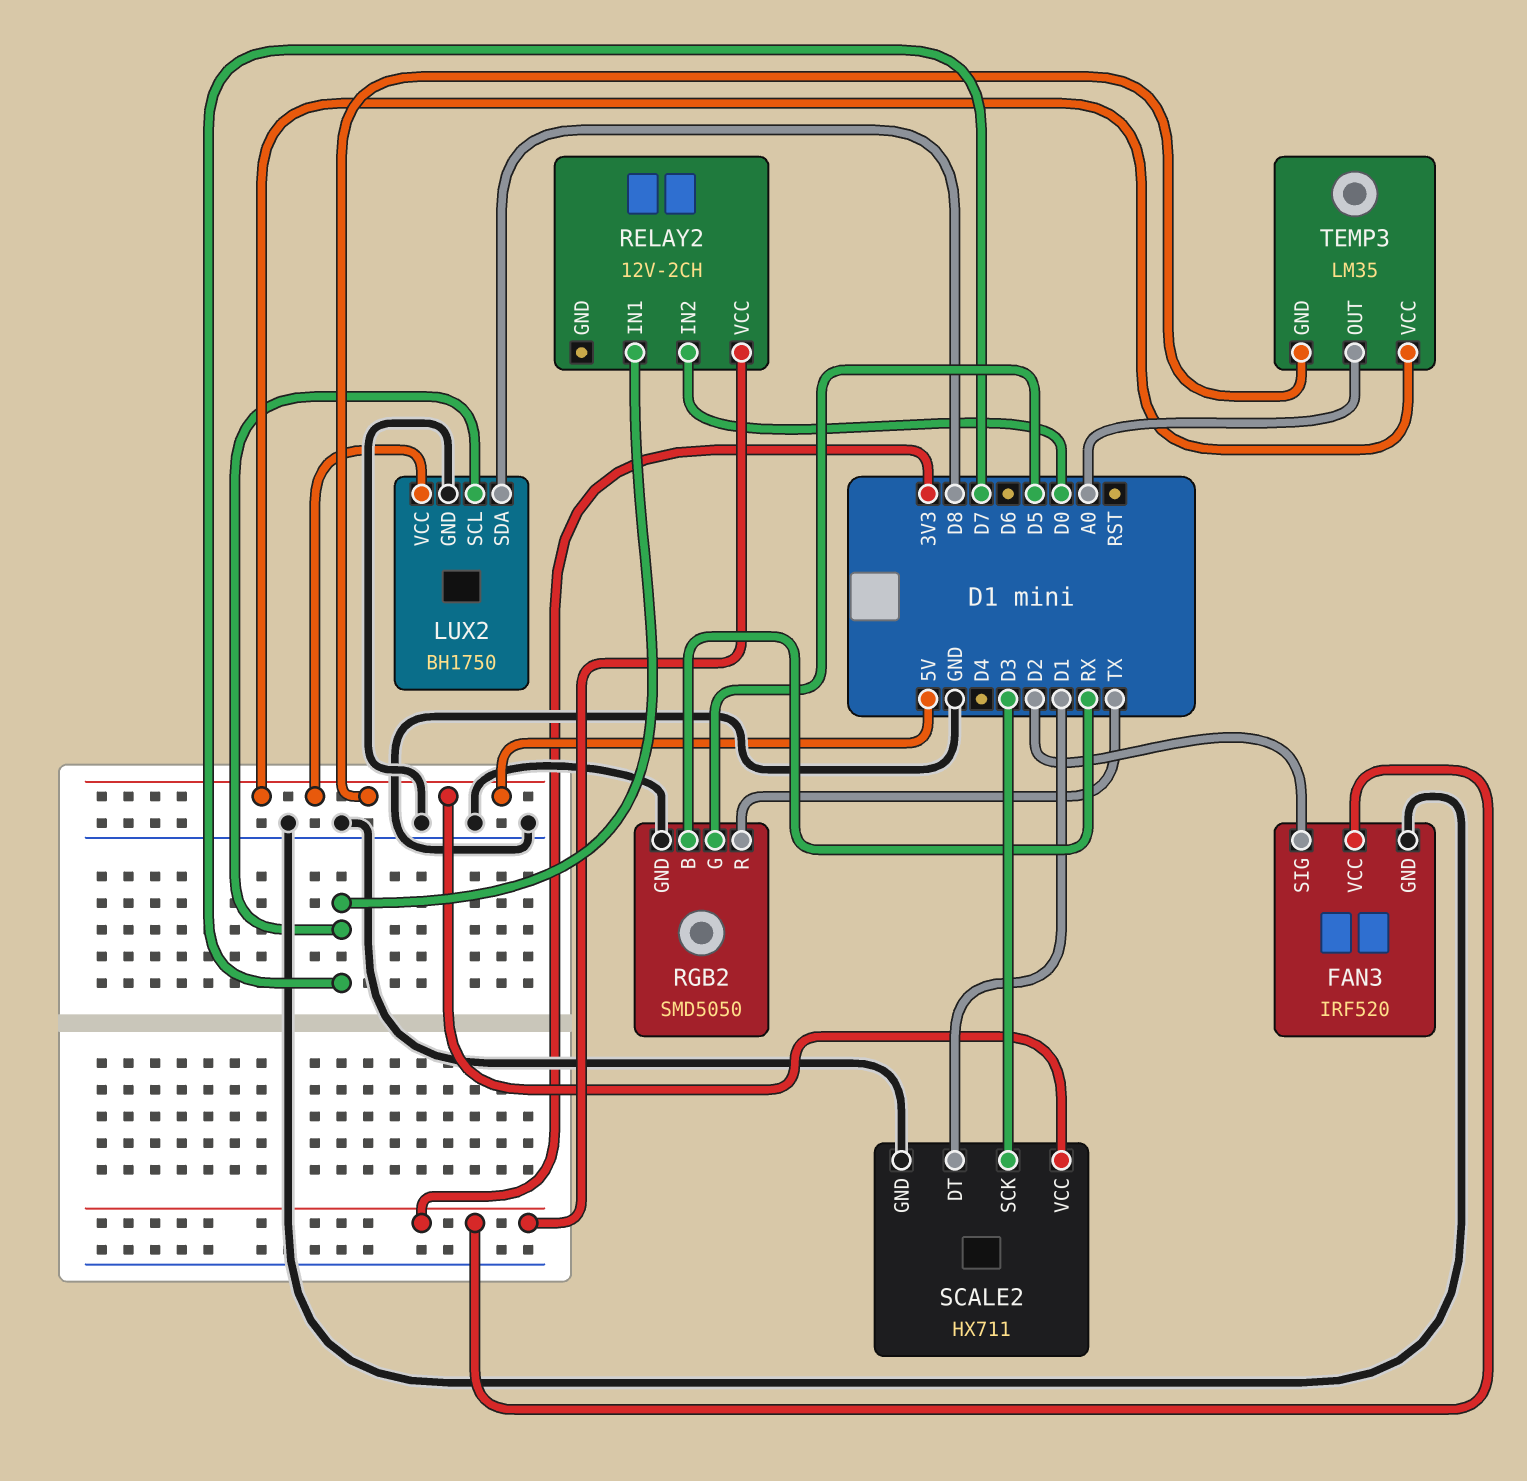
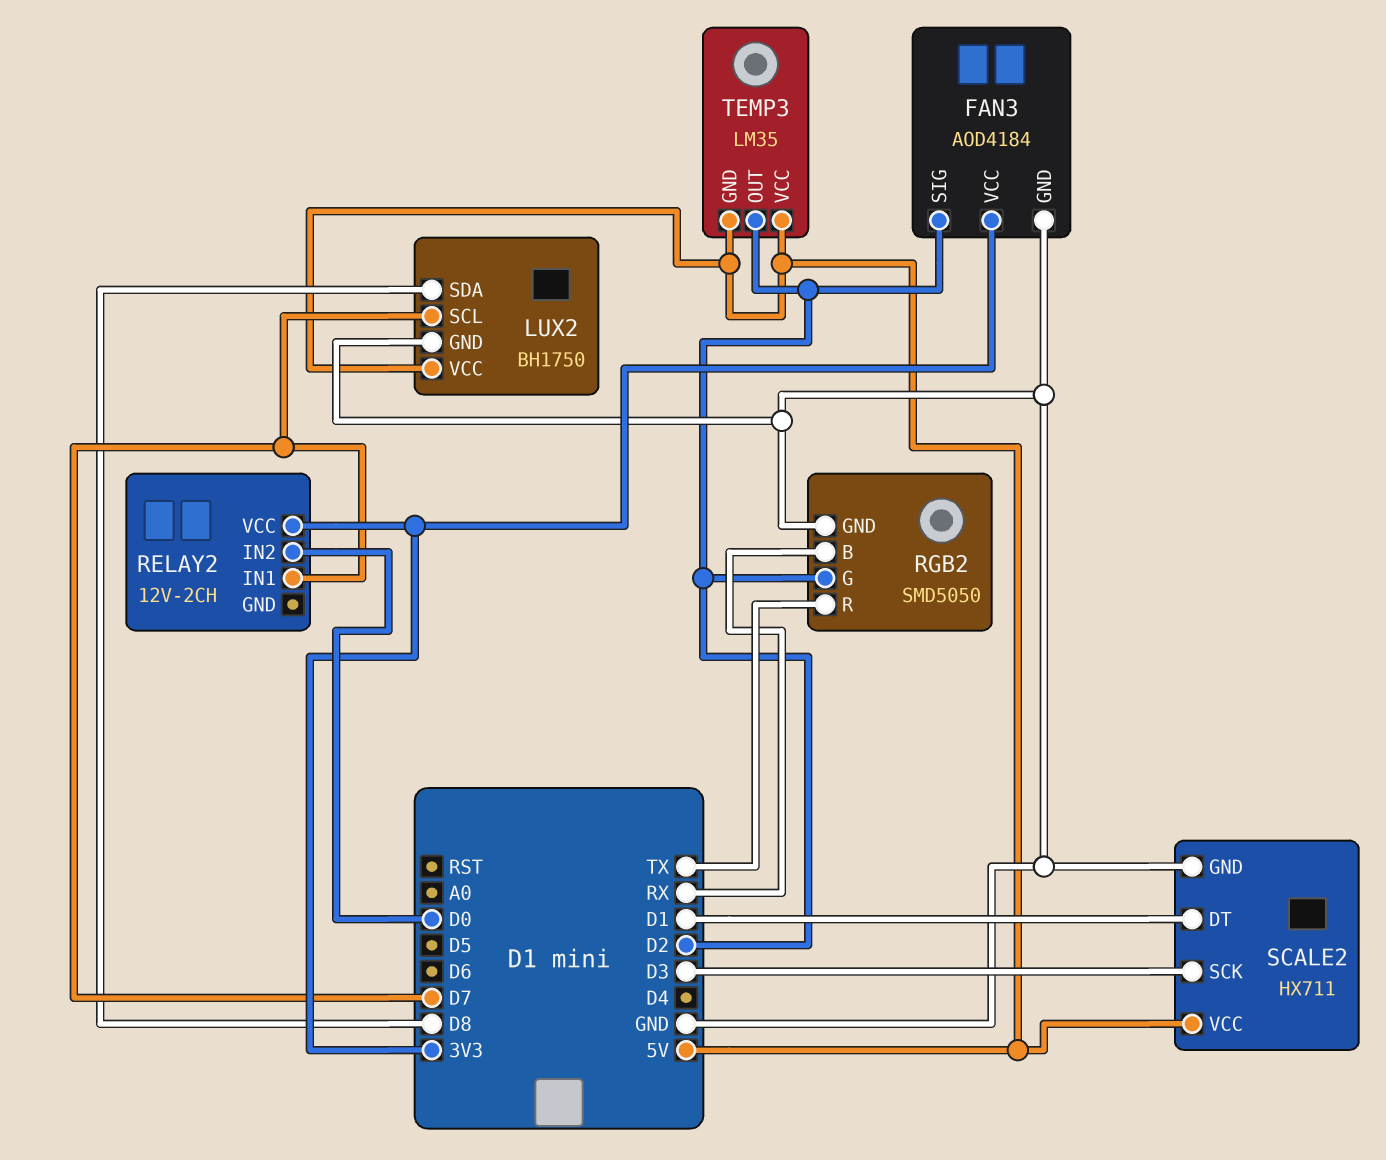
FAN3: IRF520 -> AOD4184
RGB2 pin G: D5 -> D2
TEMP3 pin OUT: A0 -> D2

